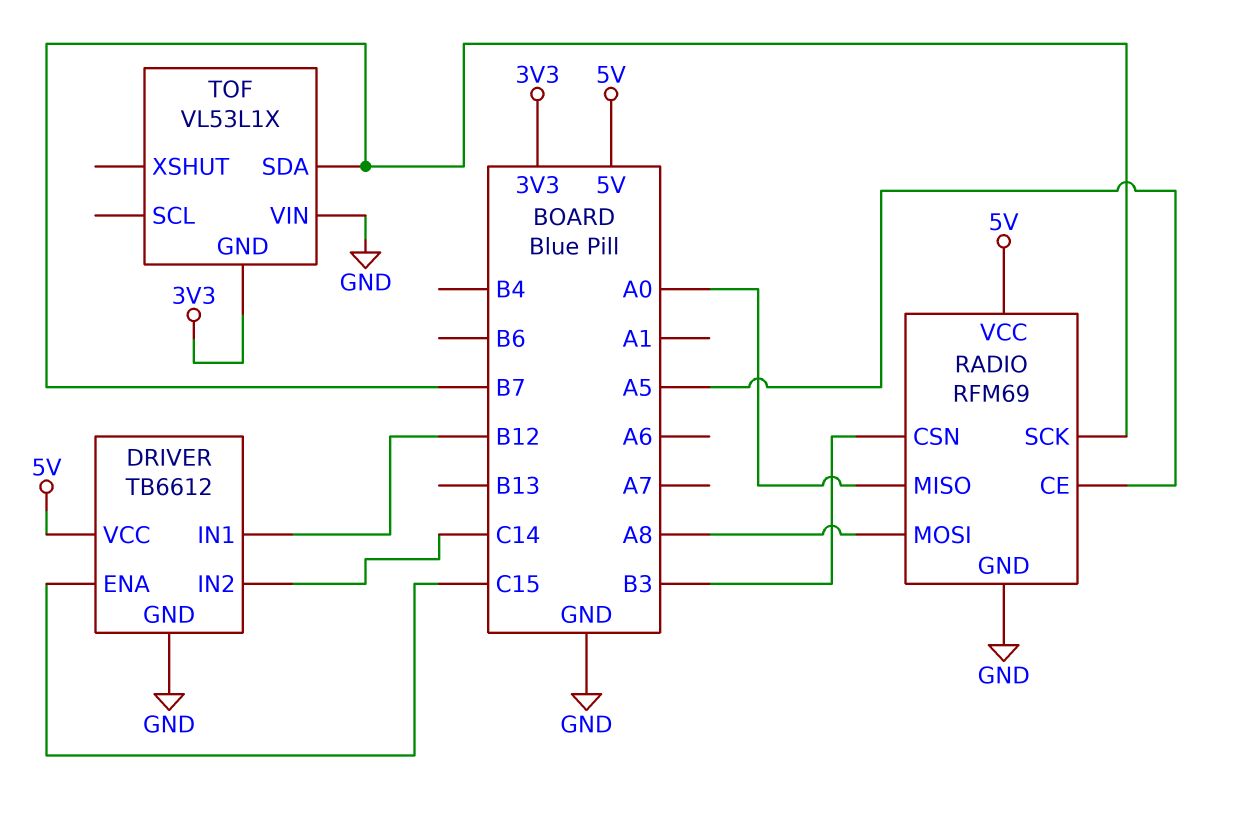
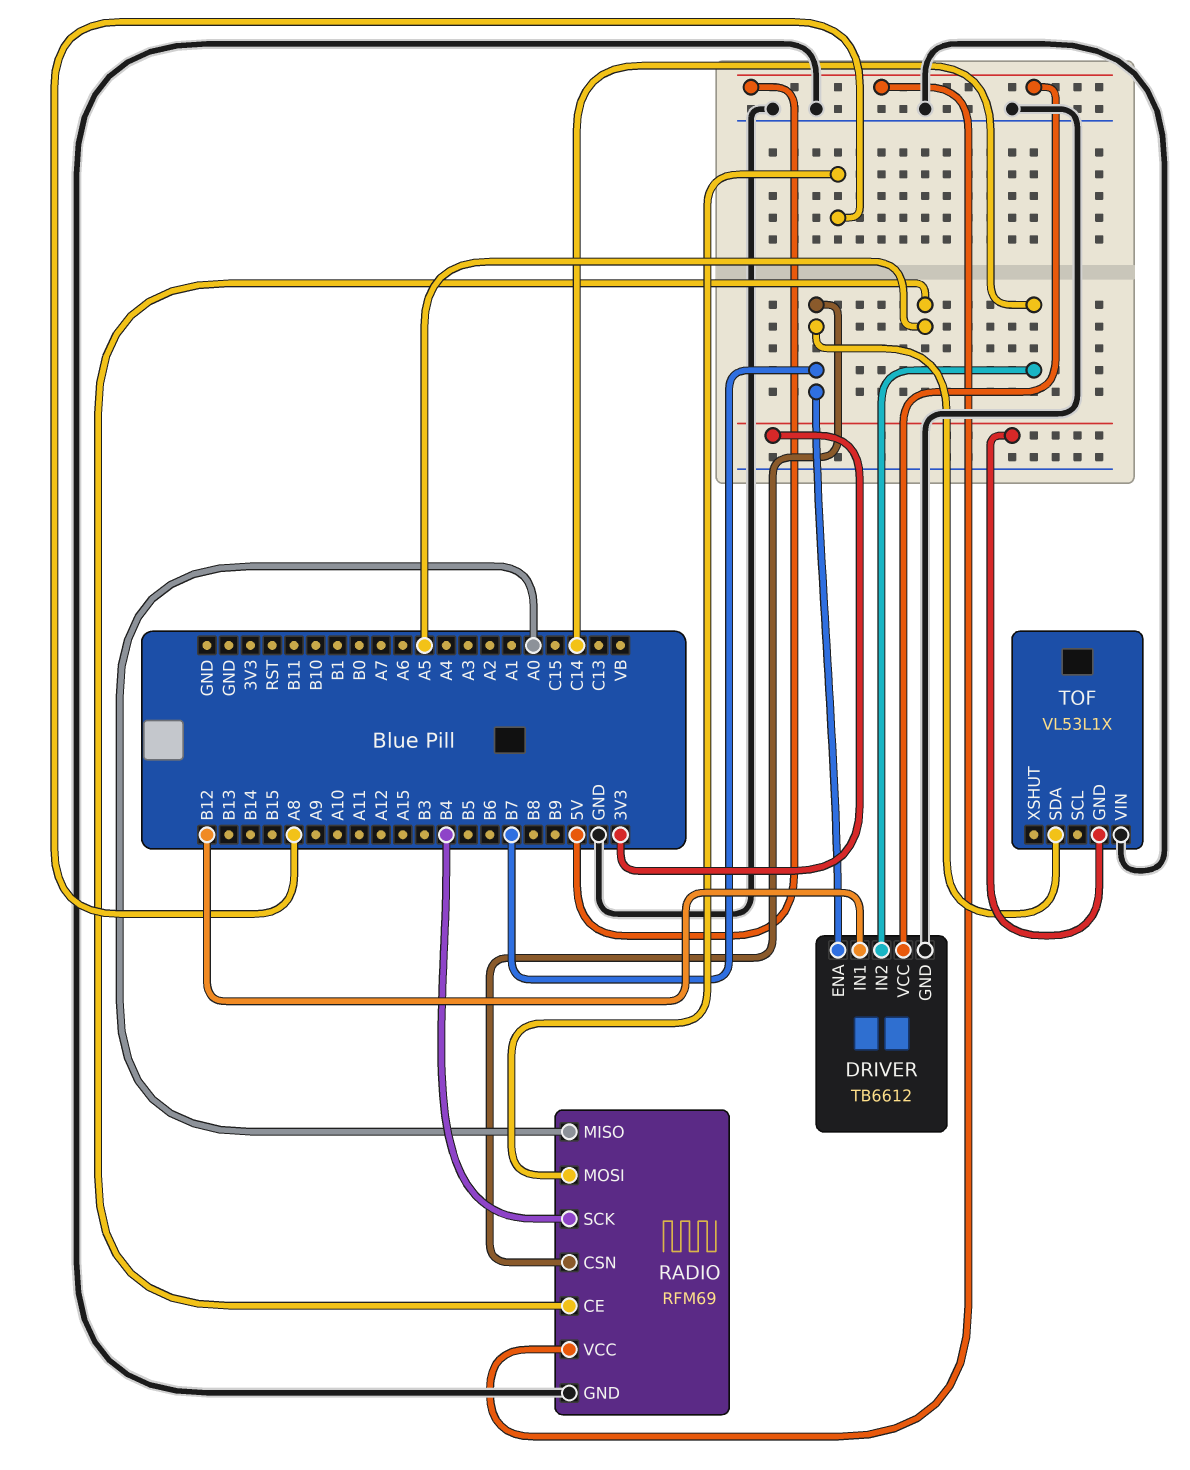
DRIVER pin ENA: C15 -> B7
RADIO pin CSN: B3 -> B7
RADIO pin SCK: B7 -> B4

